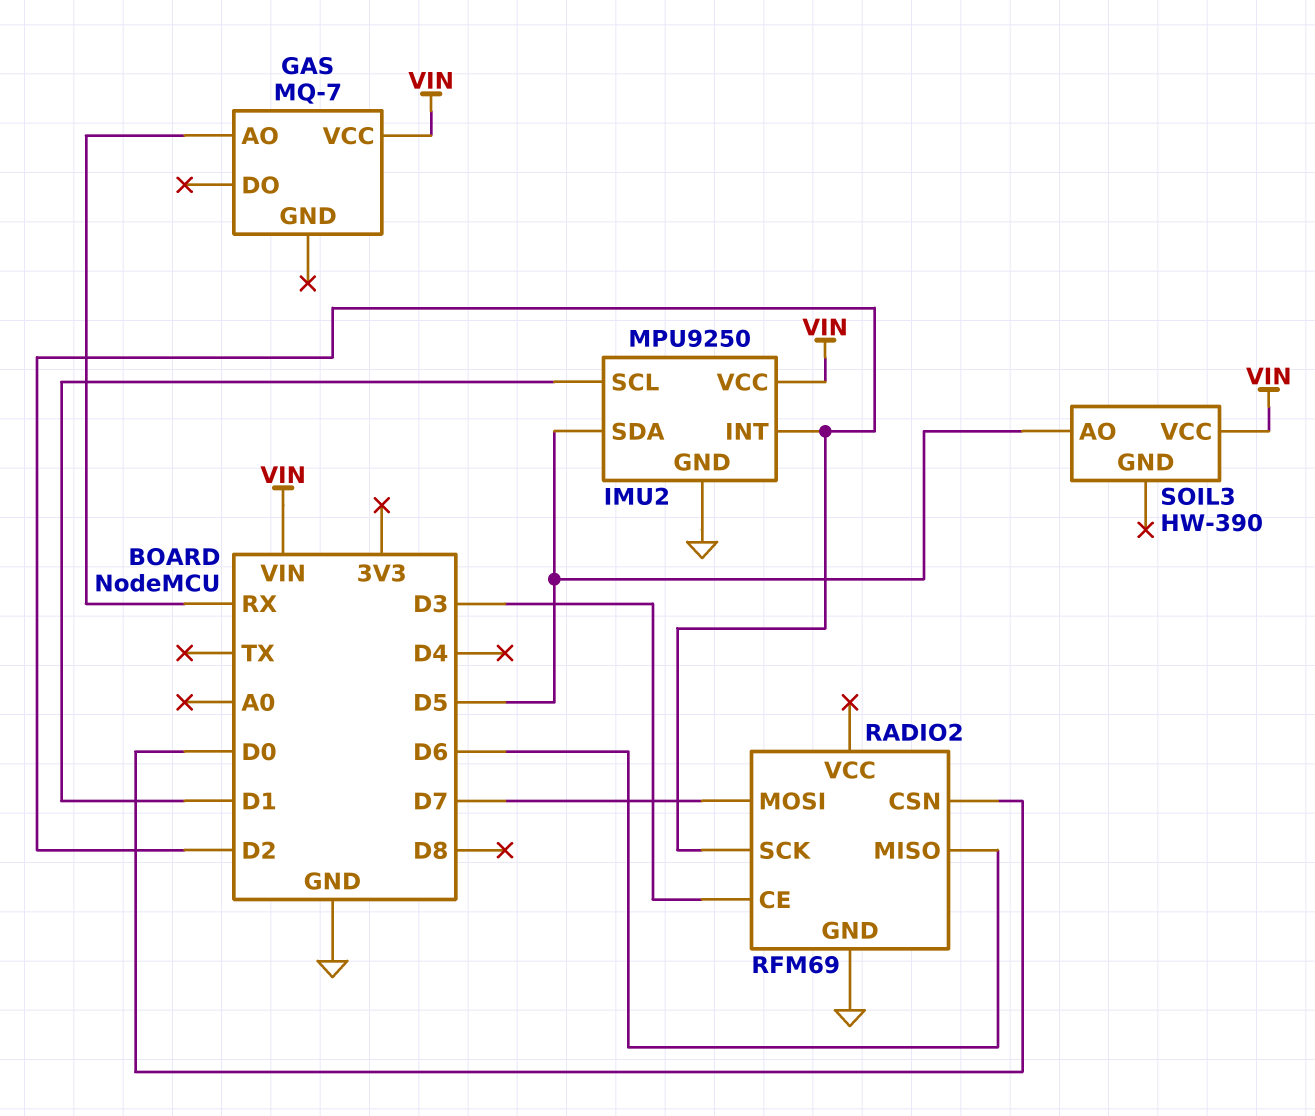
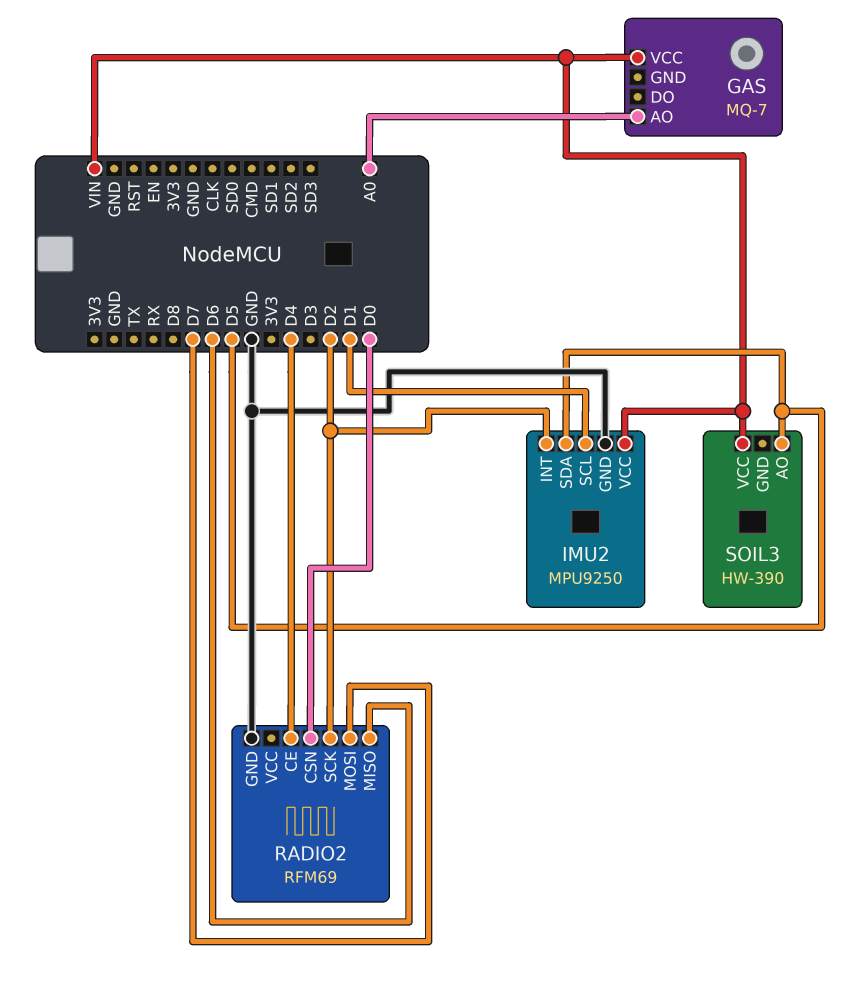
GAS pin AO: RX -> A0
RADIO2 pin CE: D3 -> D4

